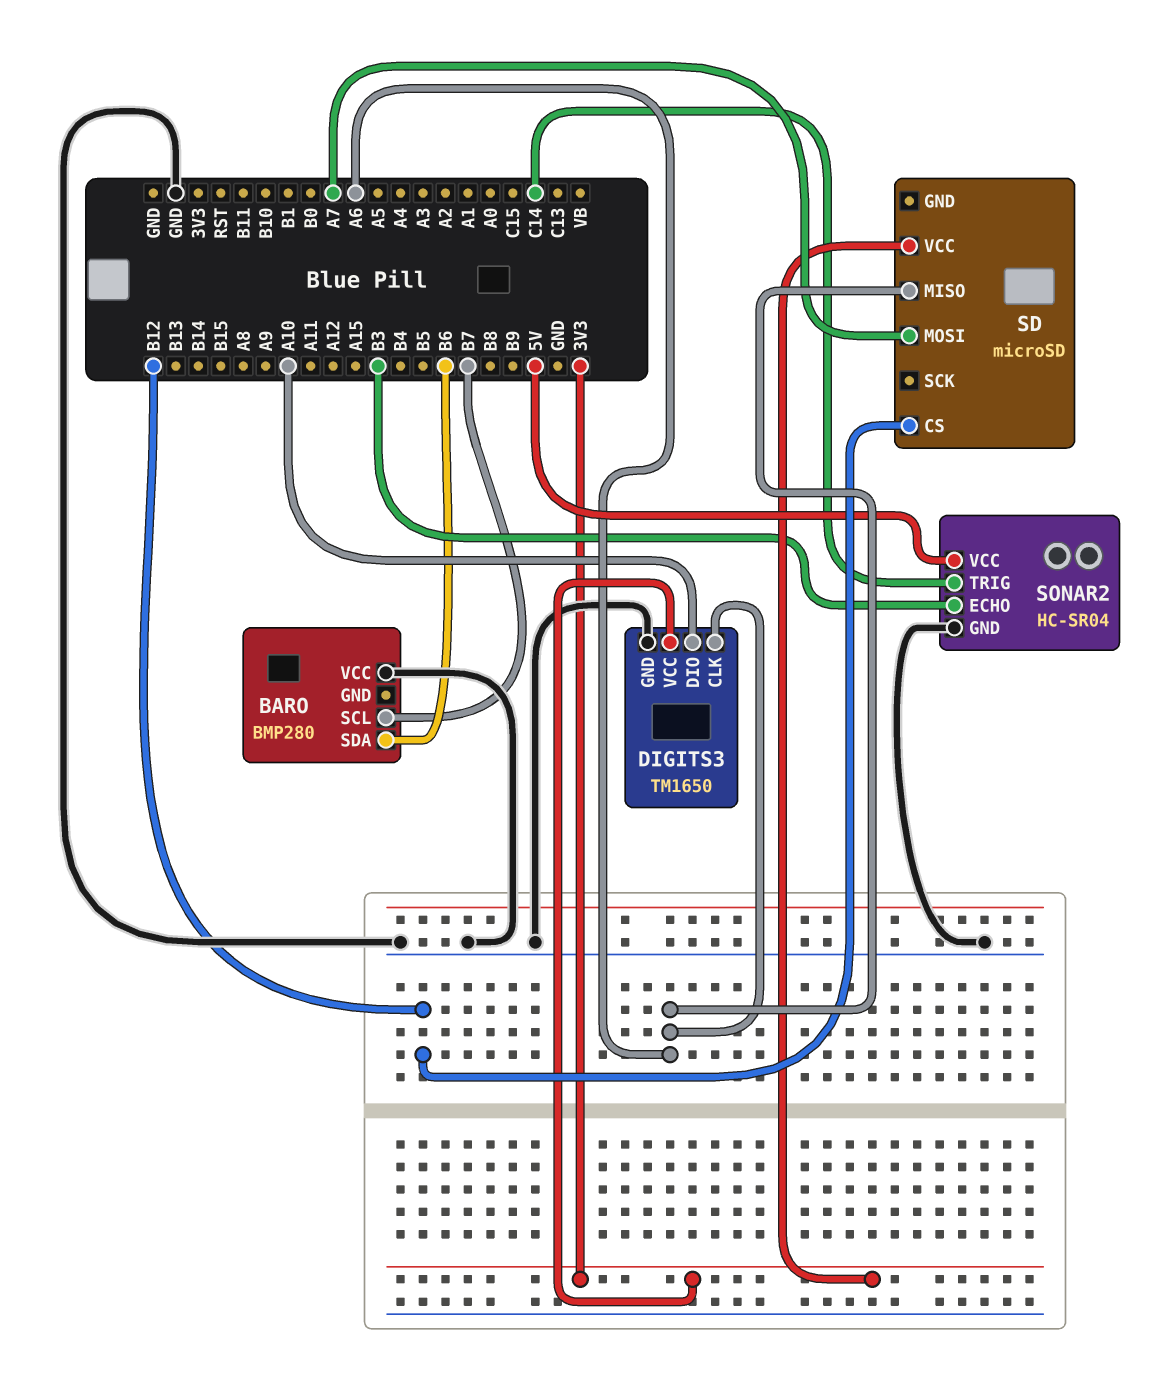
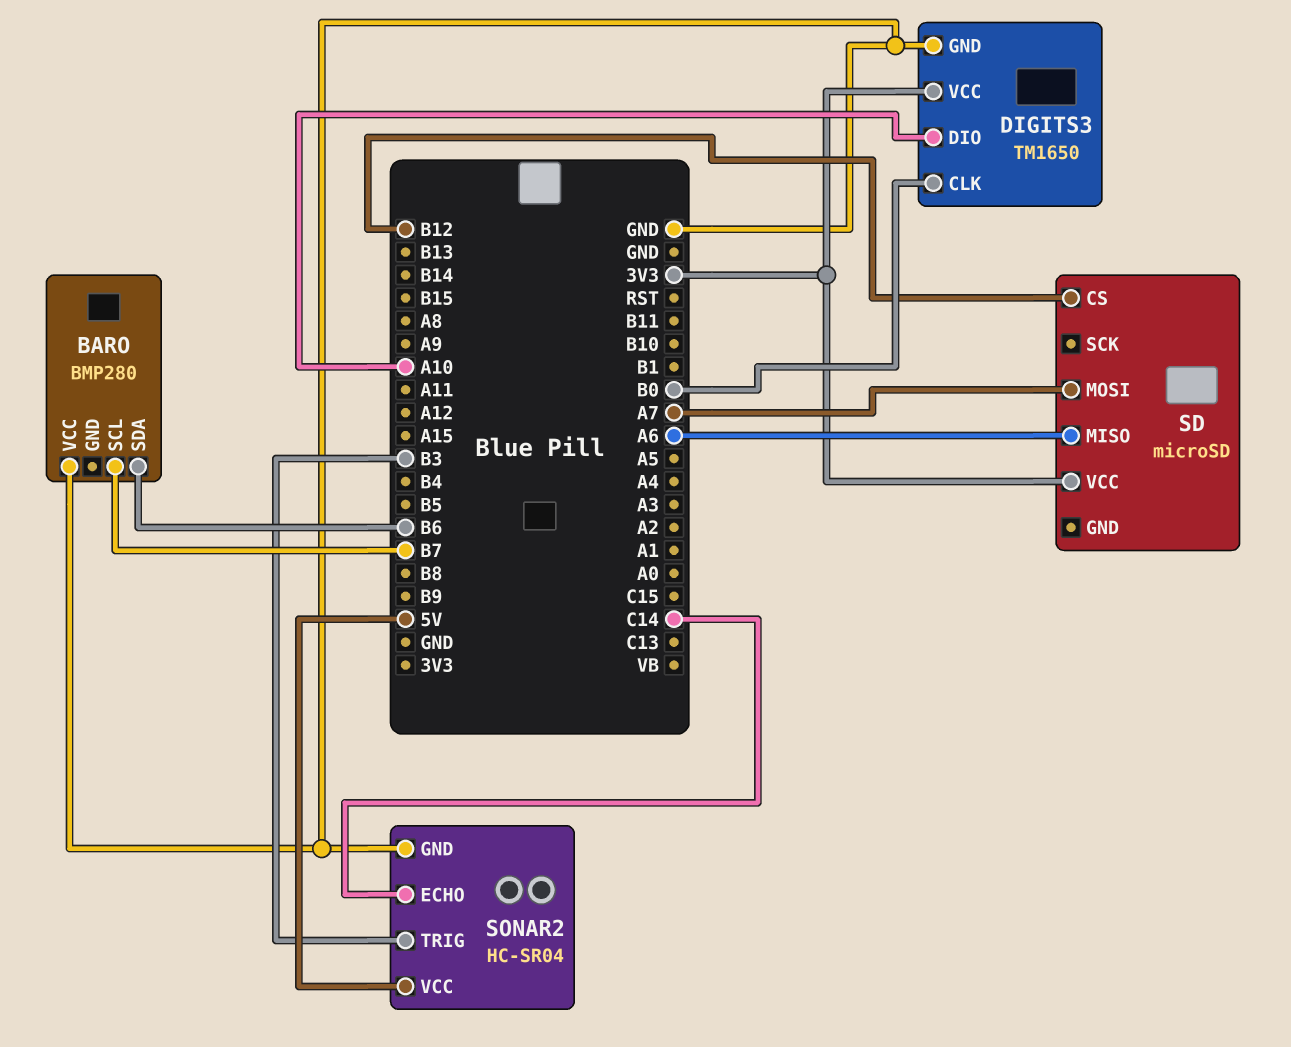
DIGITS3 pin CLK: A6 -> B0
SONAR2 pin ECHO: B3 -> C14
SONAR2 pin TRIG: C14 -> B3

